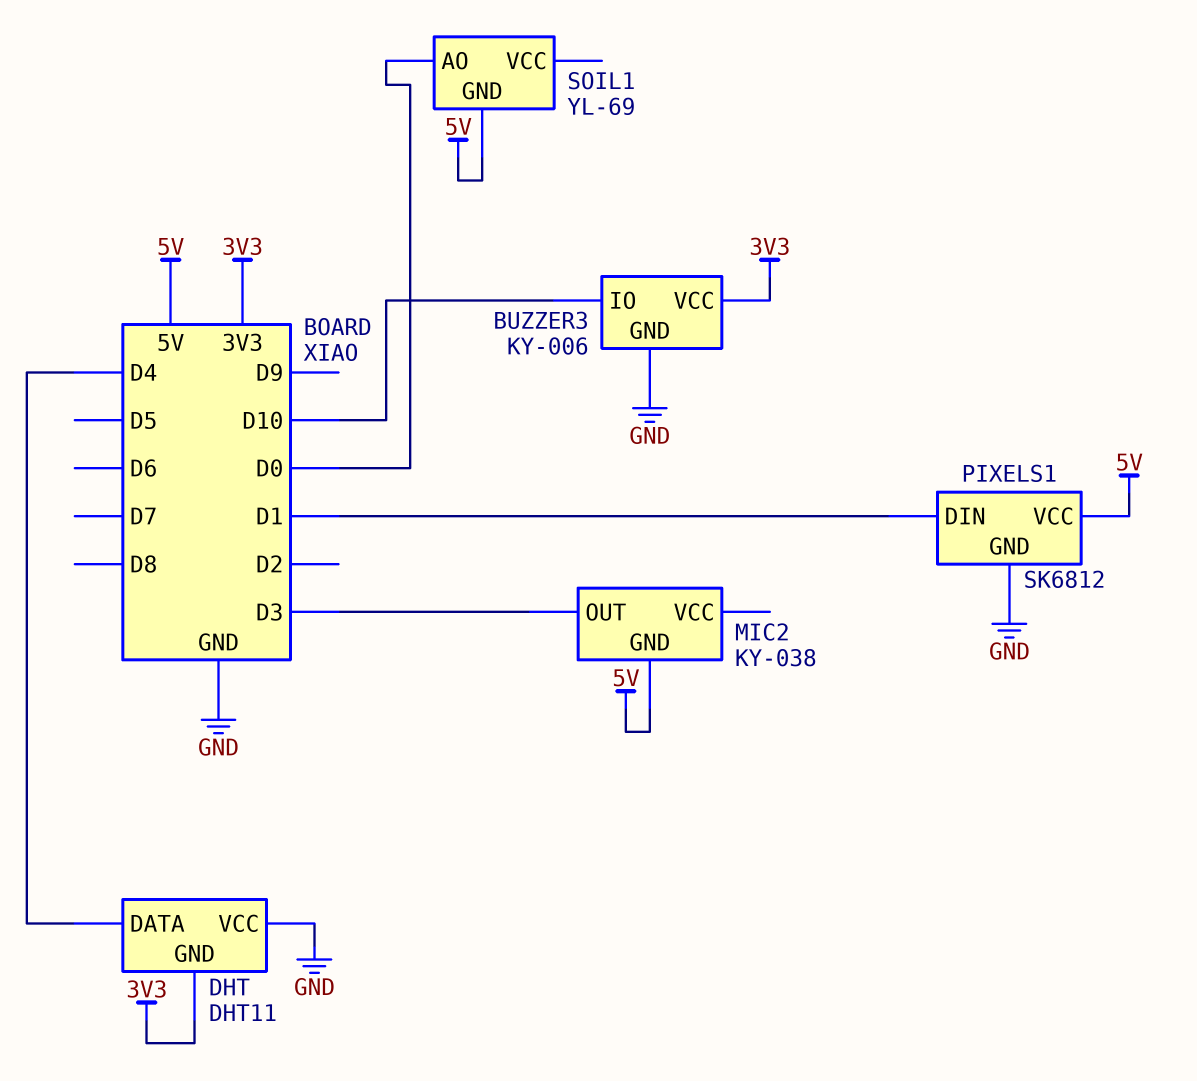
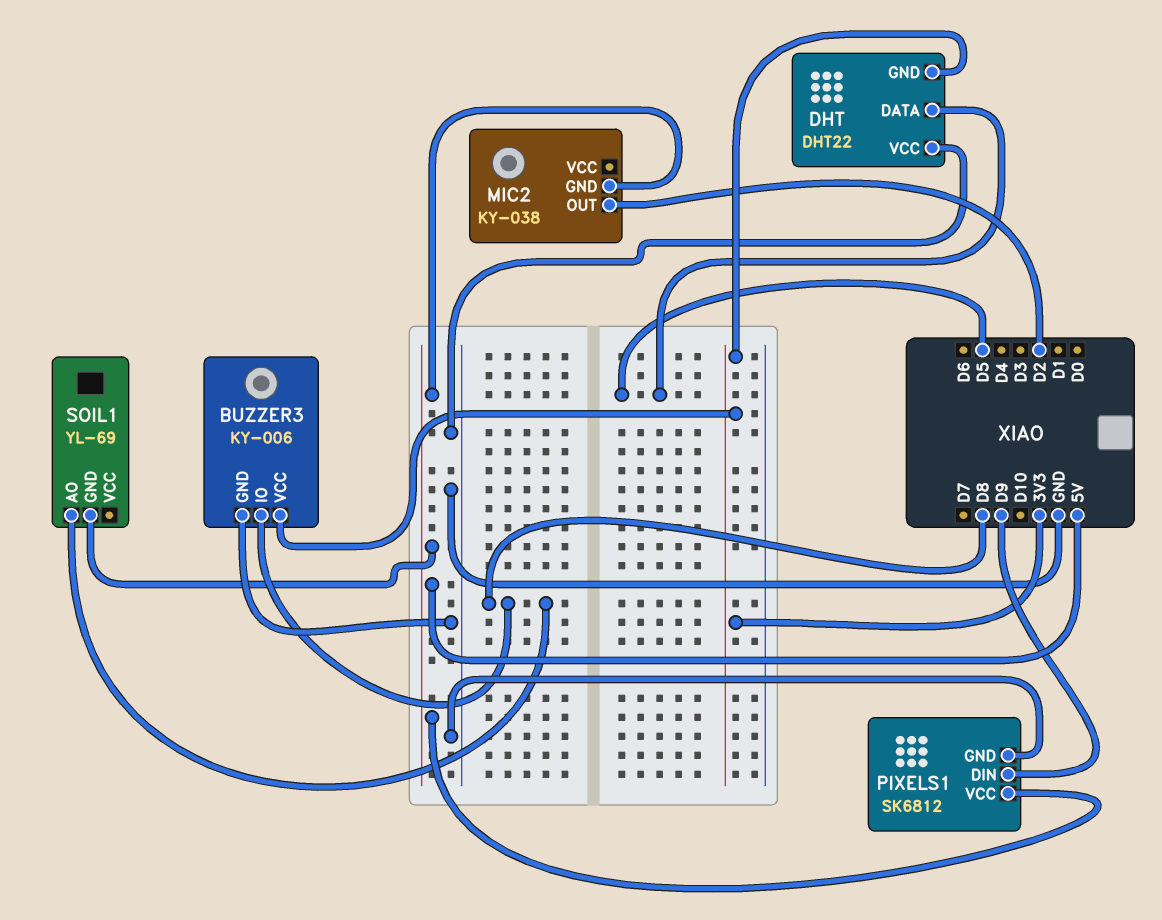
BUZZER3 pin IO: D10 -> D8
DHT: DHT11 -> DHT22
DHT pin DATA: D4 -> D5
MIC2 pin OUT: D3 -> D2
PIXELS1 pin DIN: D1 -> D9
SOIL1 pin AO: D0 -> D8

